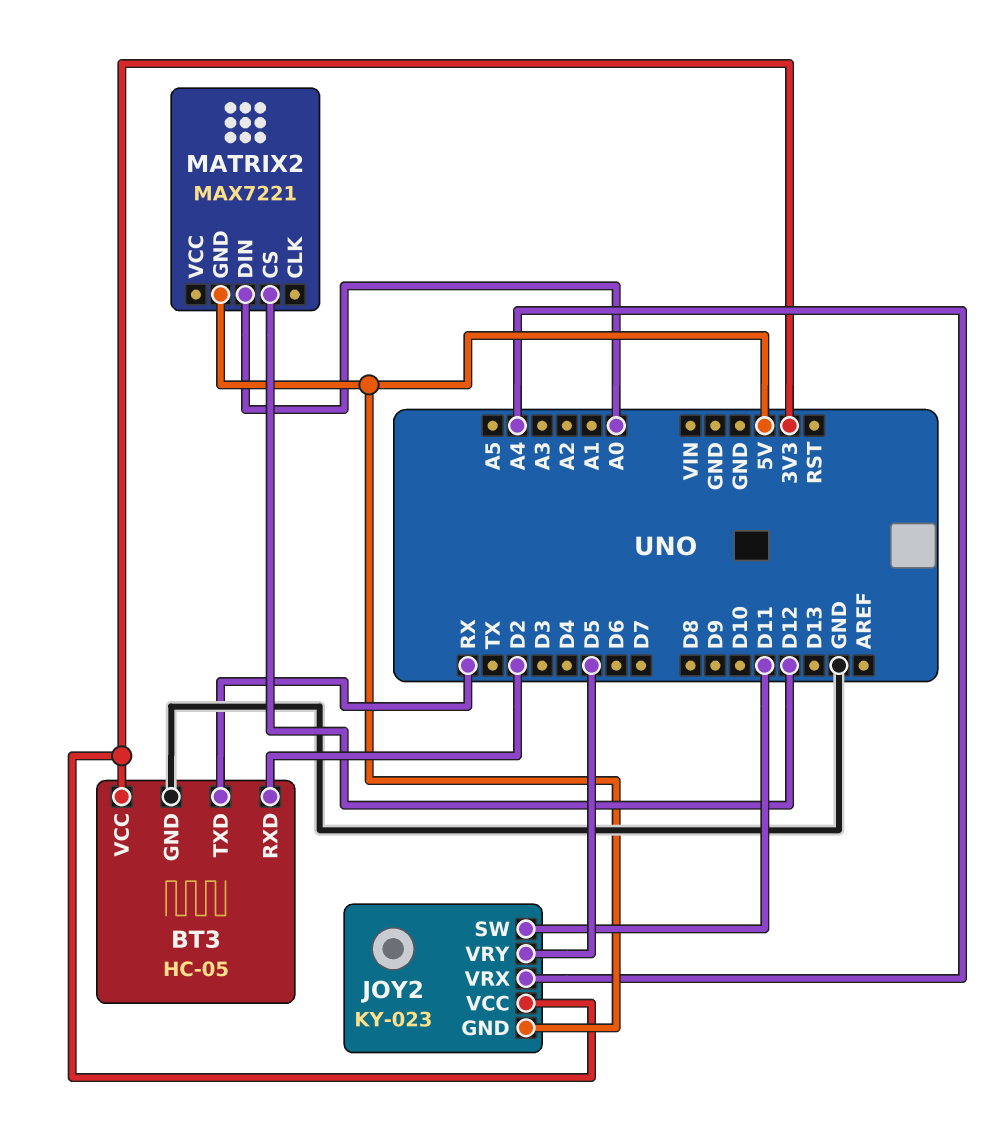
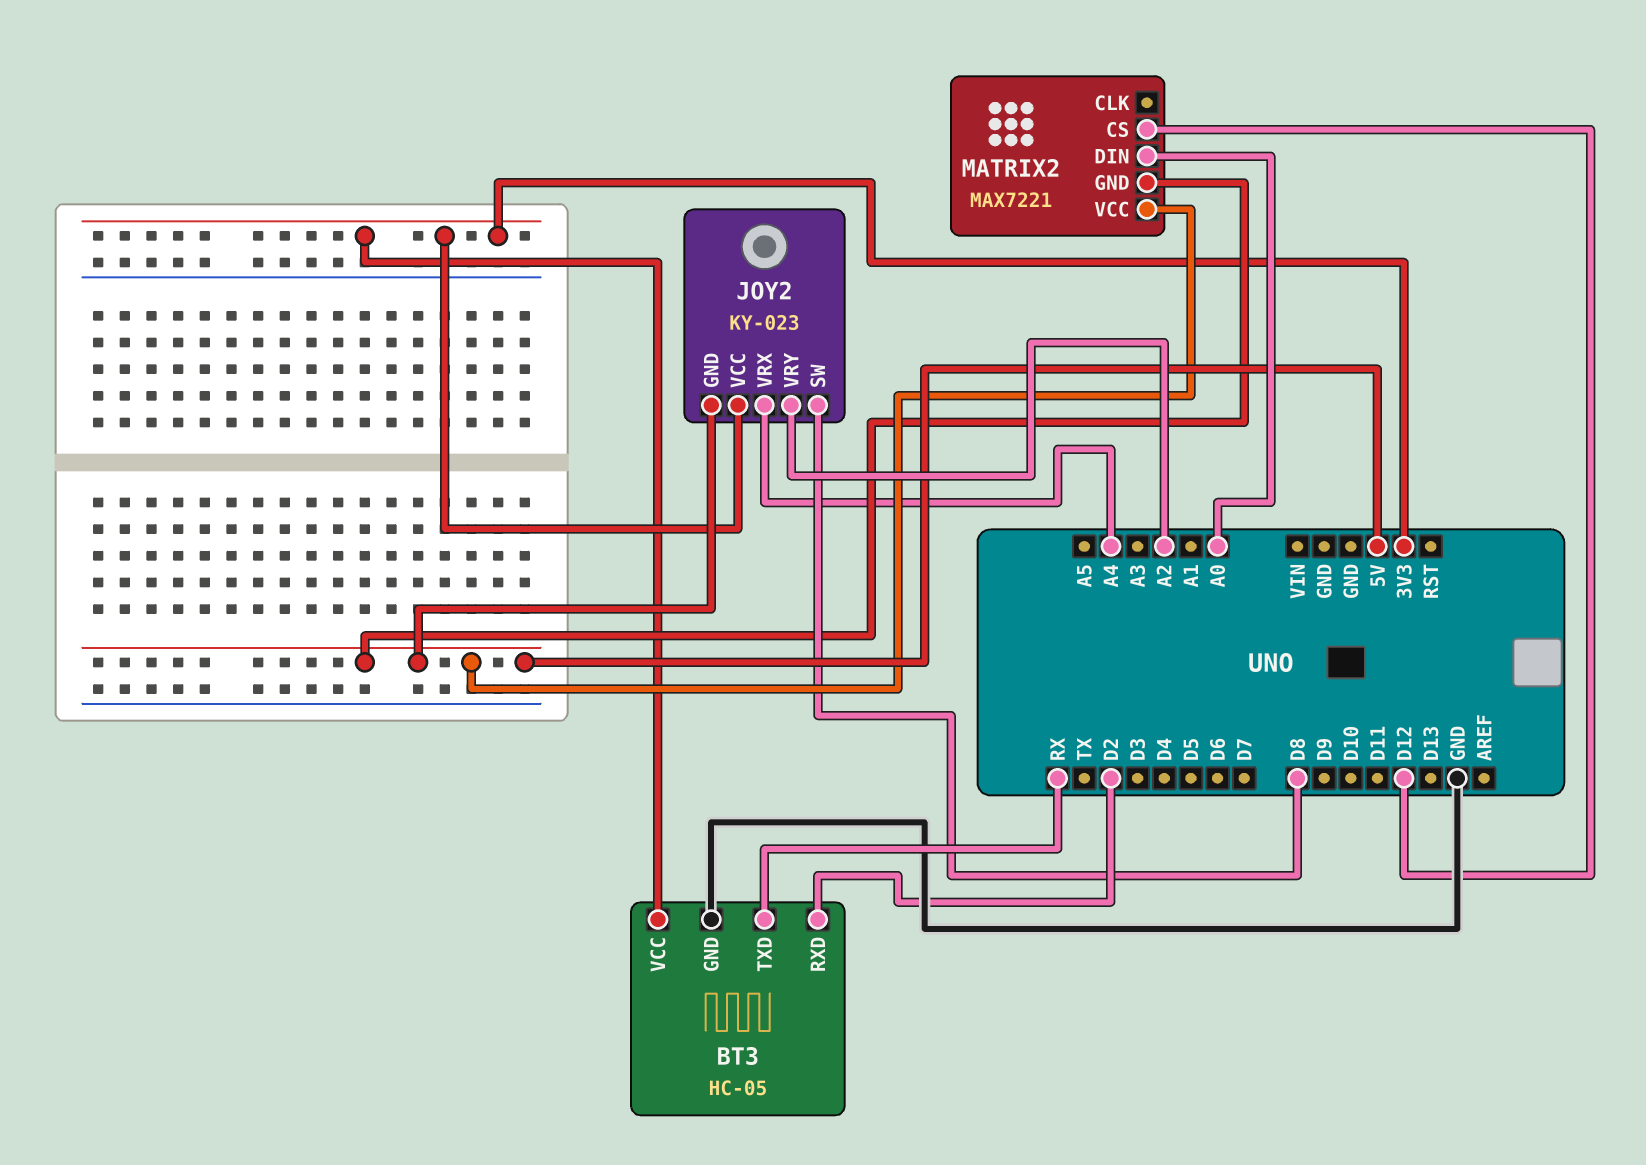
JOY2 pin SW: D11 -> D8
JOY2 pin VRY: D5 -> A2
MATRIX2 pin VCC: none -> 5V

